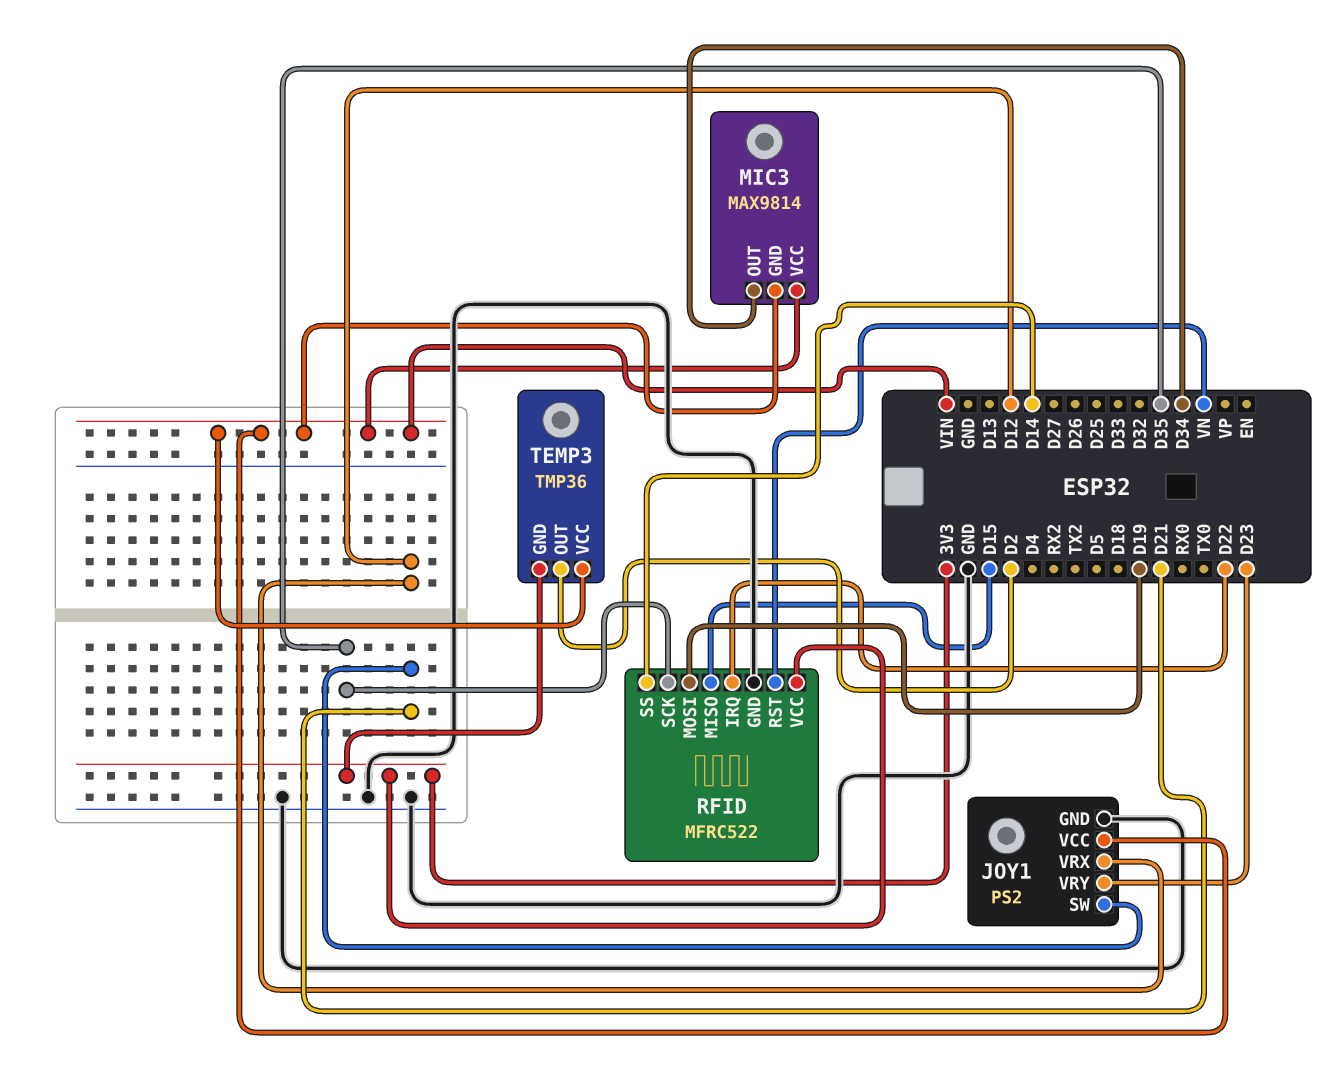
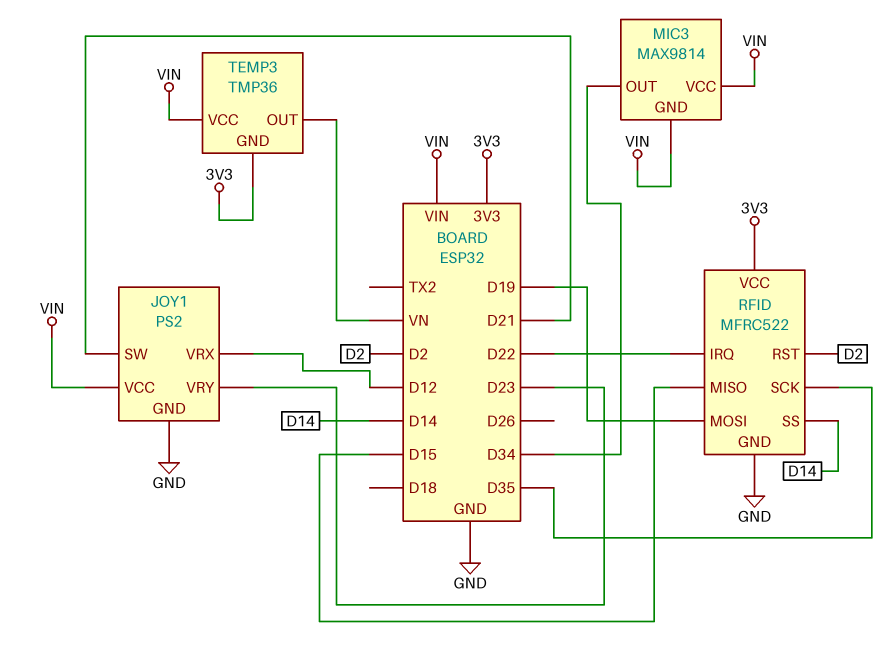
RFID pin RST: VN -> D2
TEMP3 pin OUT: D2 -> VN

